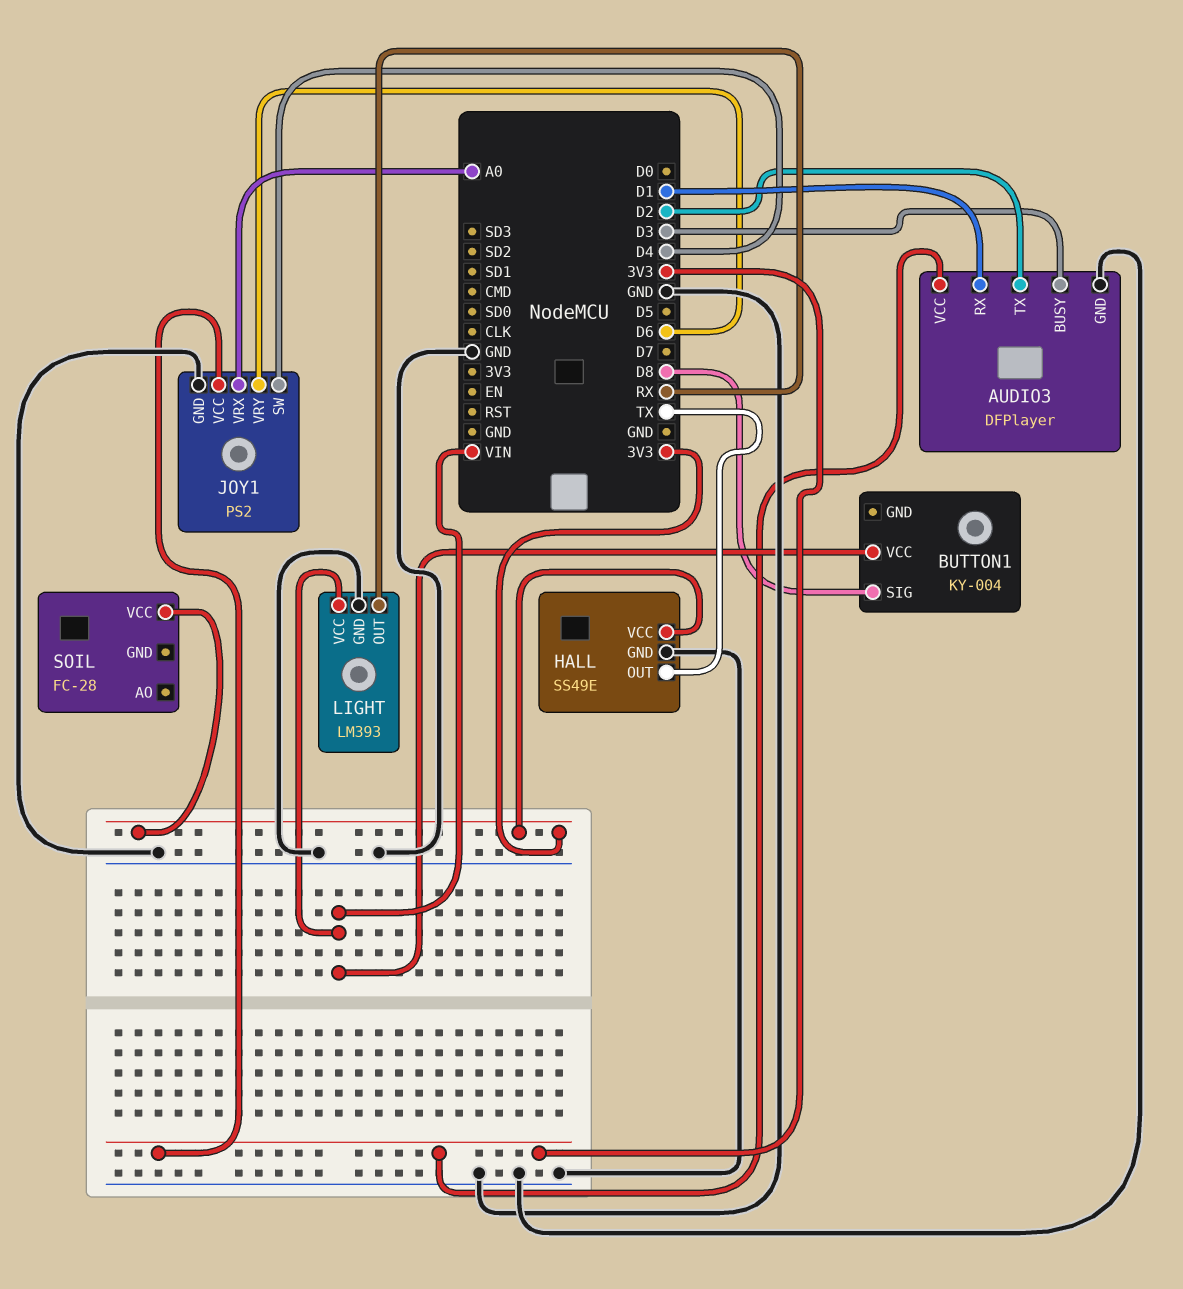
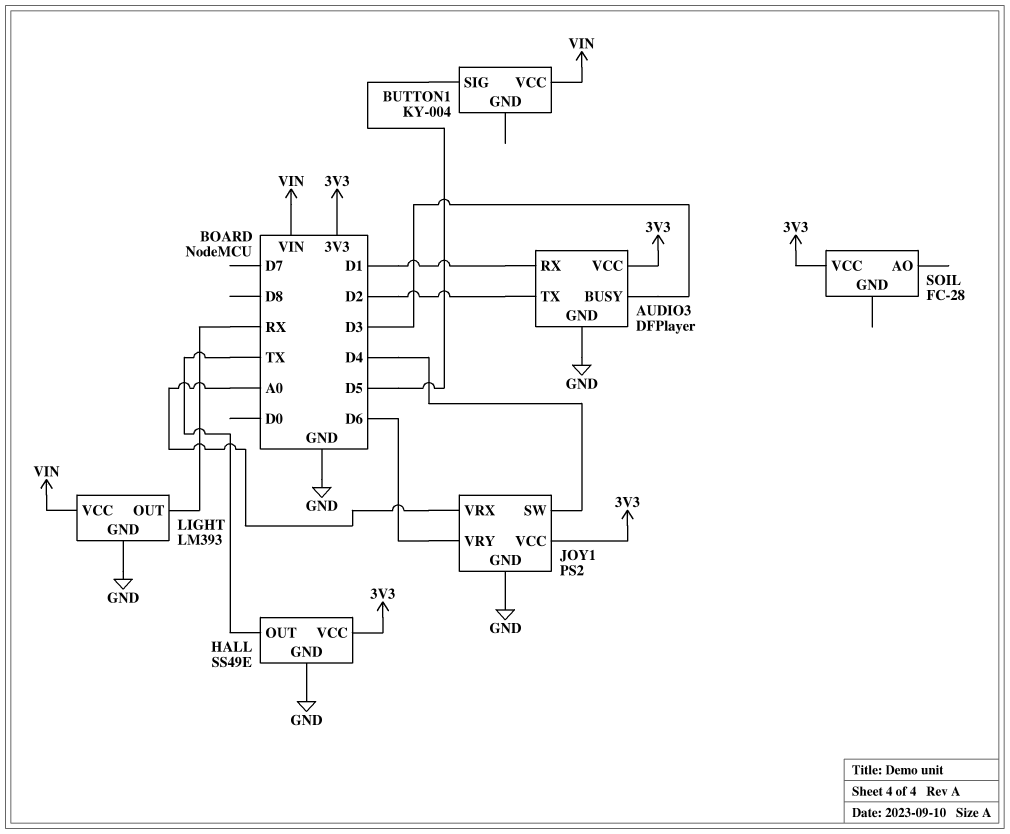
BUTTON1 pin SIG: D8 -> D5

